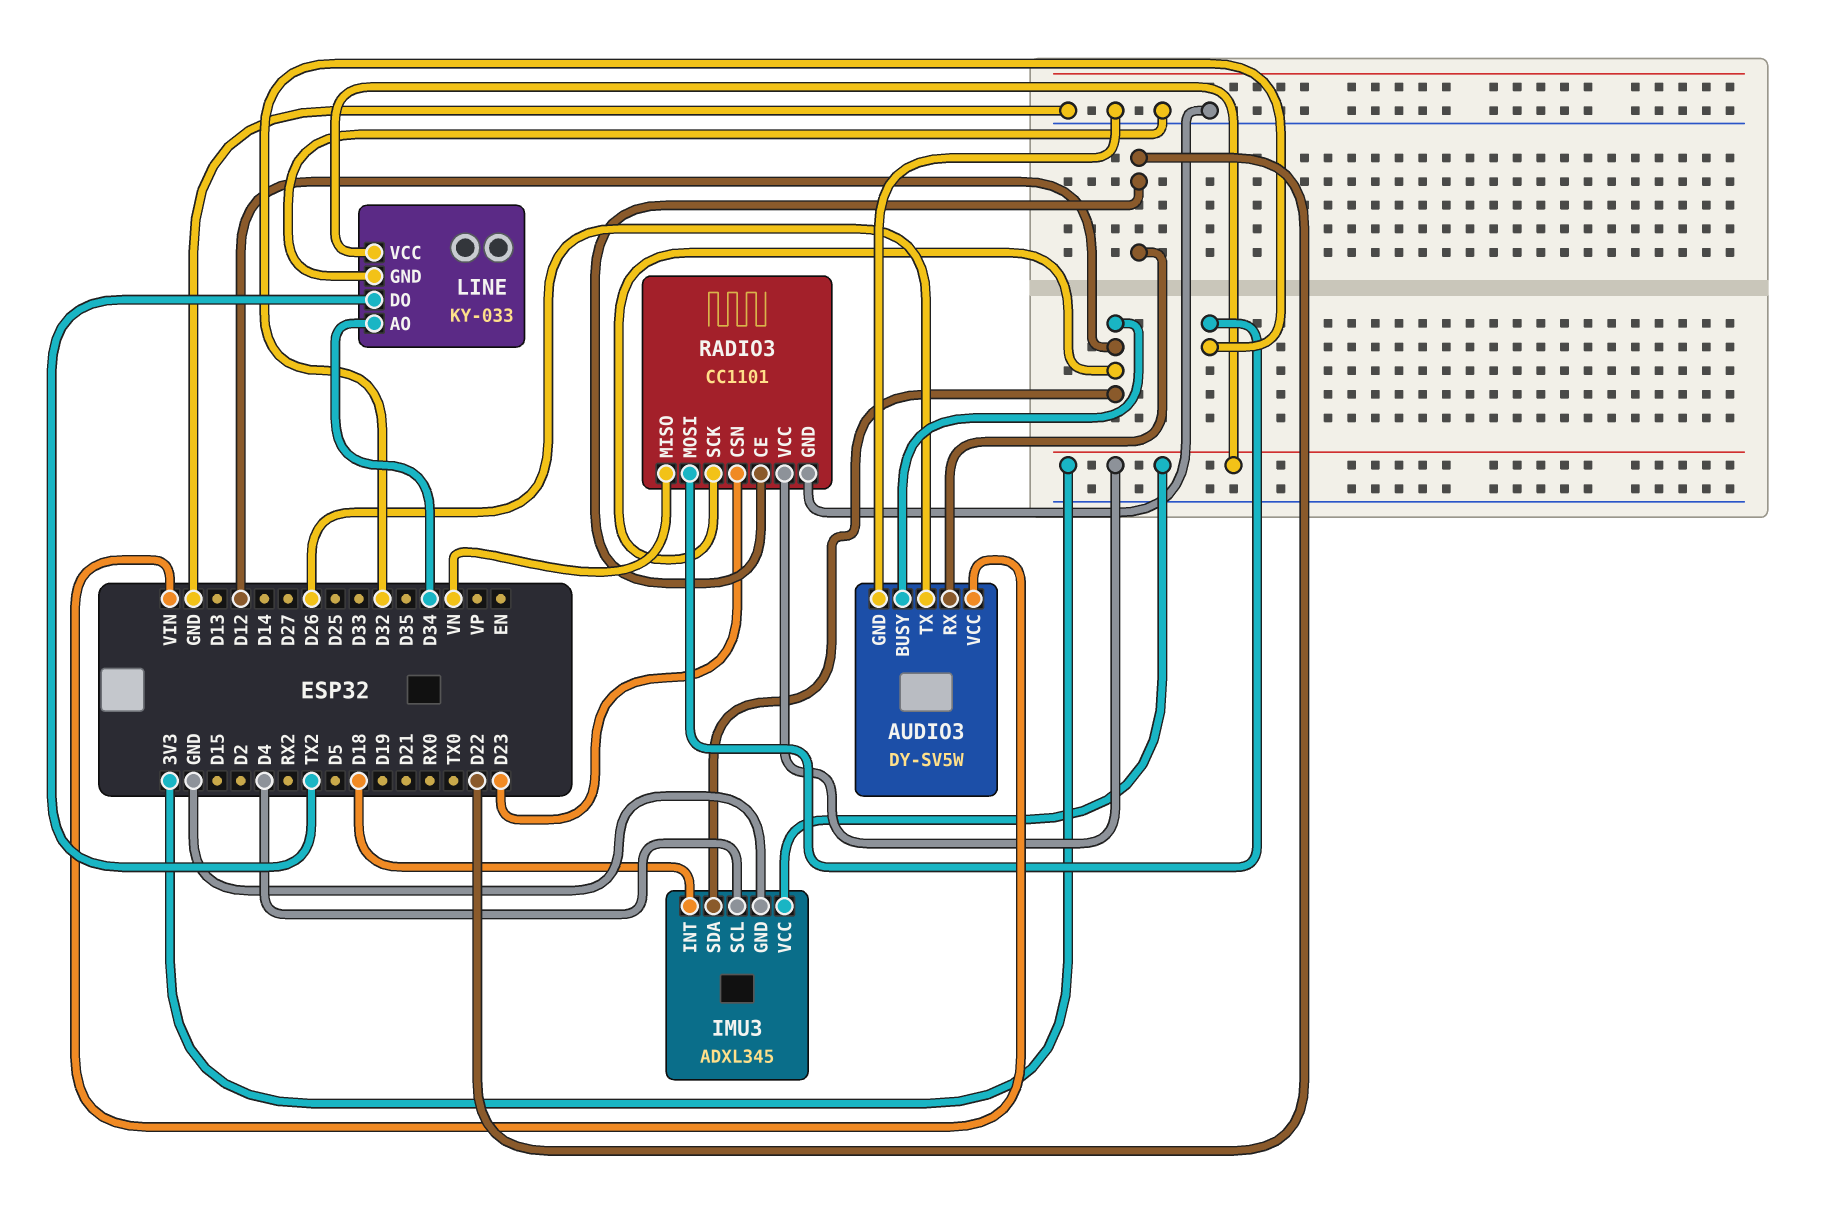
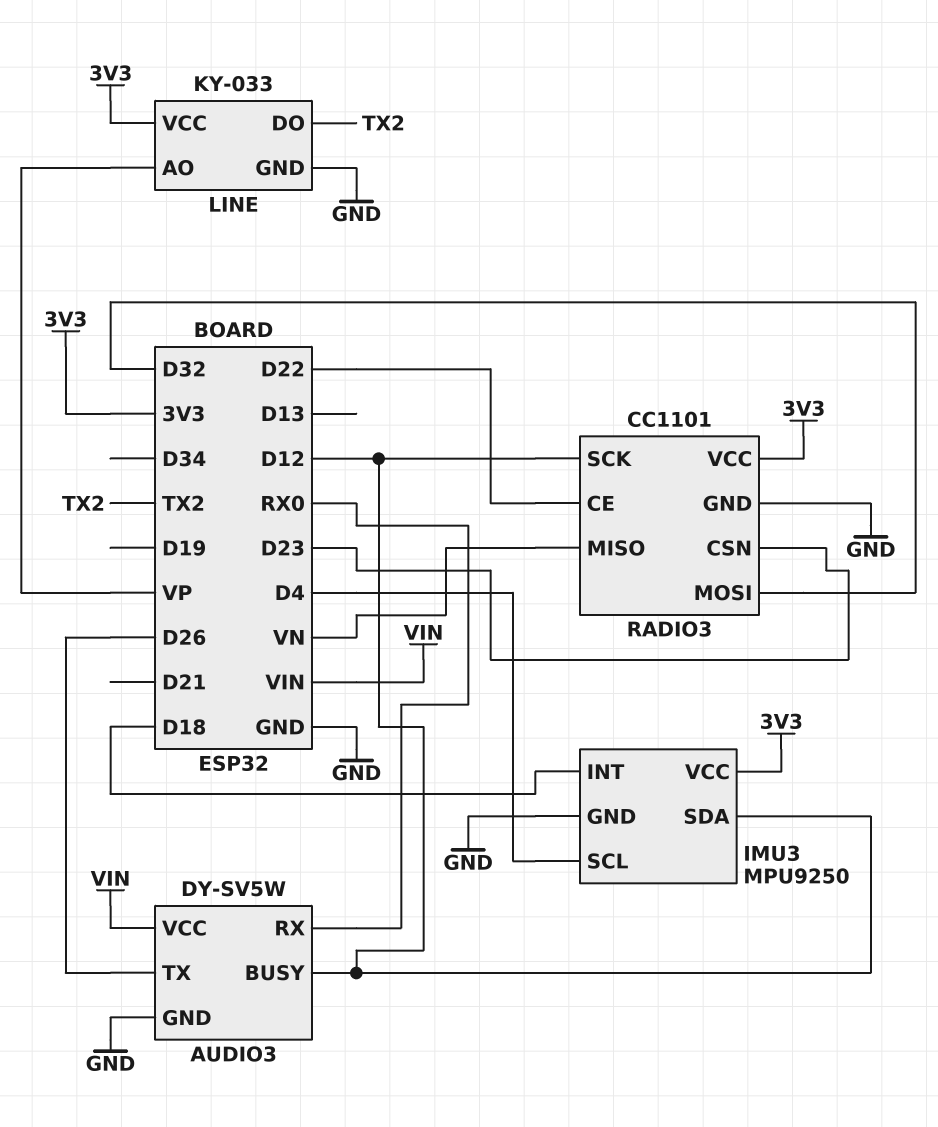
AUDIO3 pin RX: D22 -> RX0
IMU3: ADXL345 -> MPU9250
LINE pin AO: D34 -> VP

